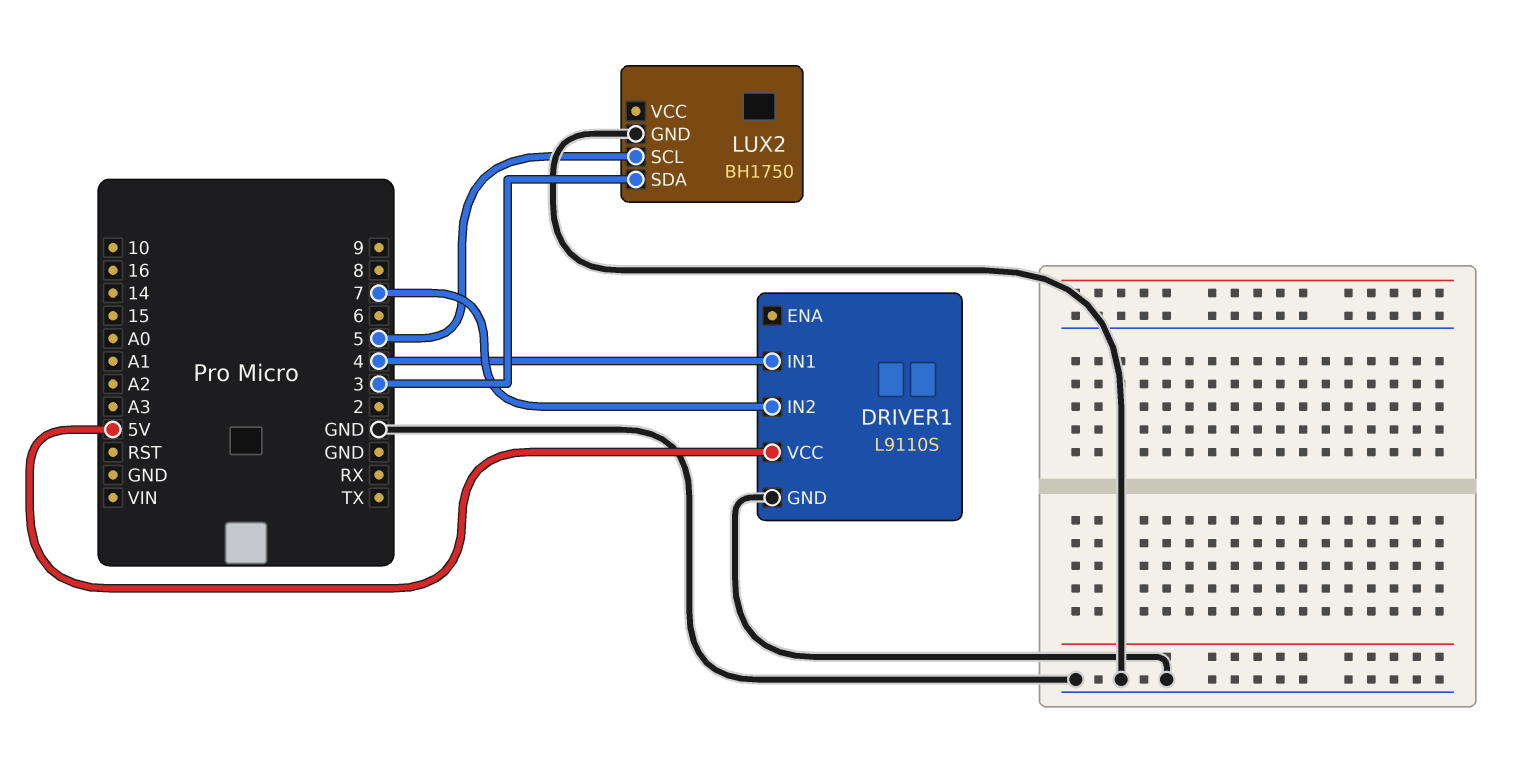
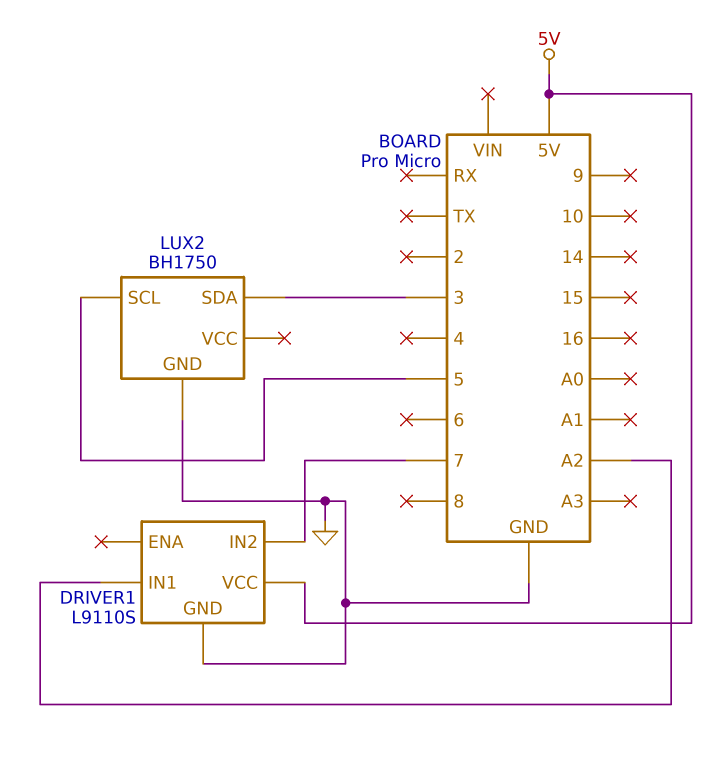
DRIVER1 pin IN1: 4 -> A2

